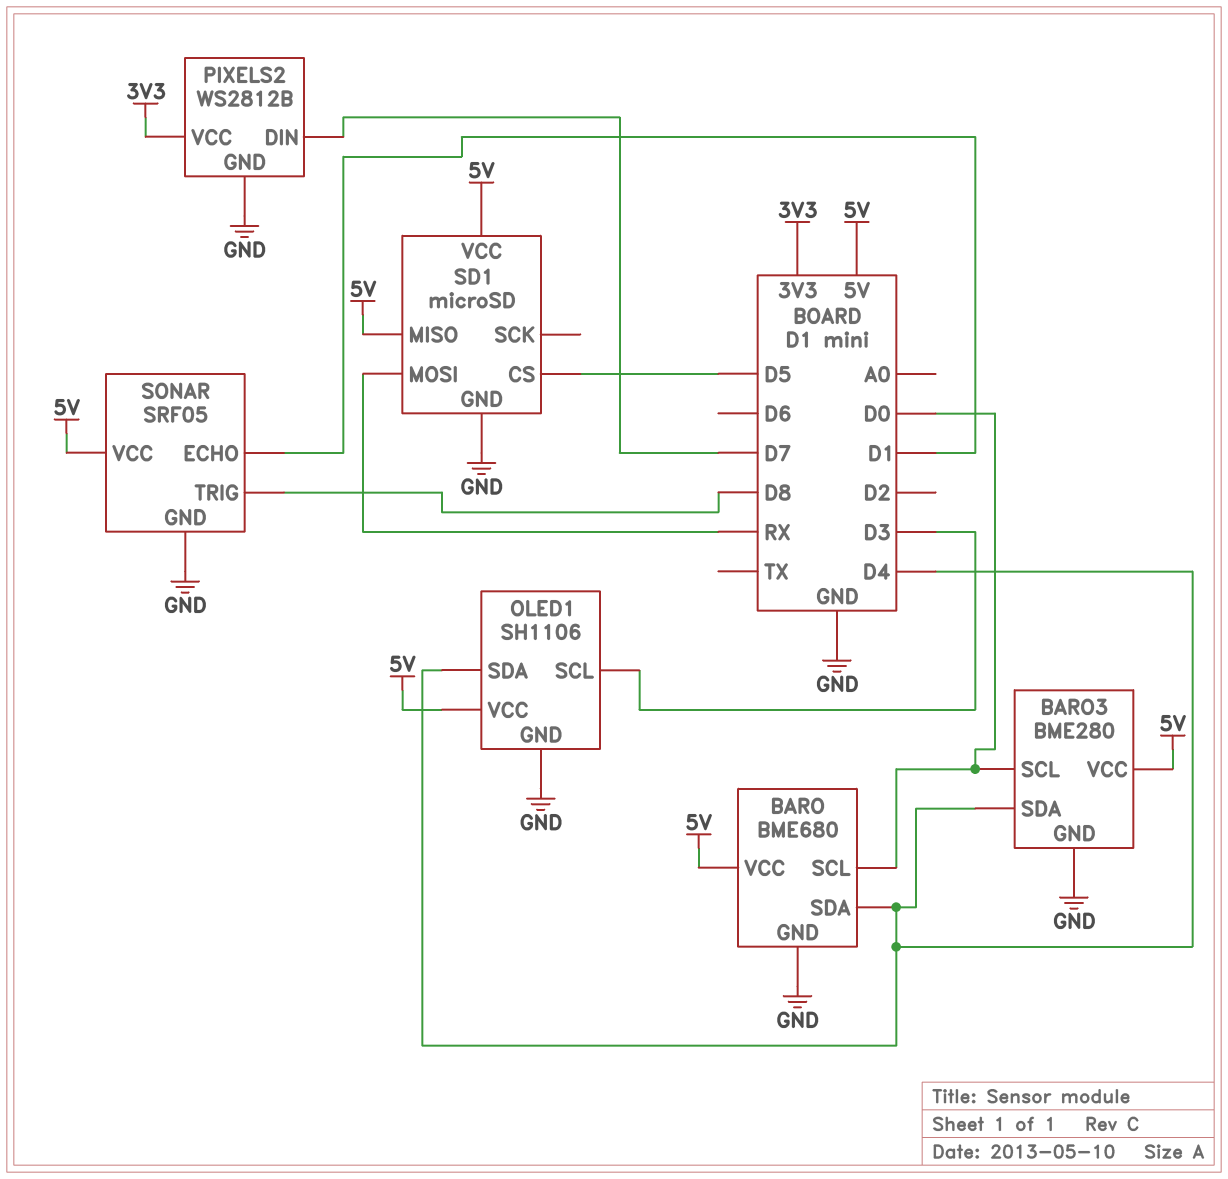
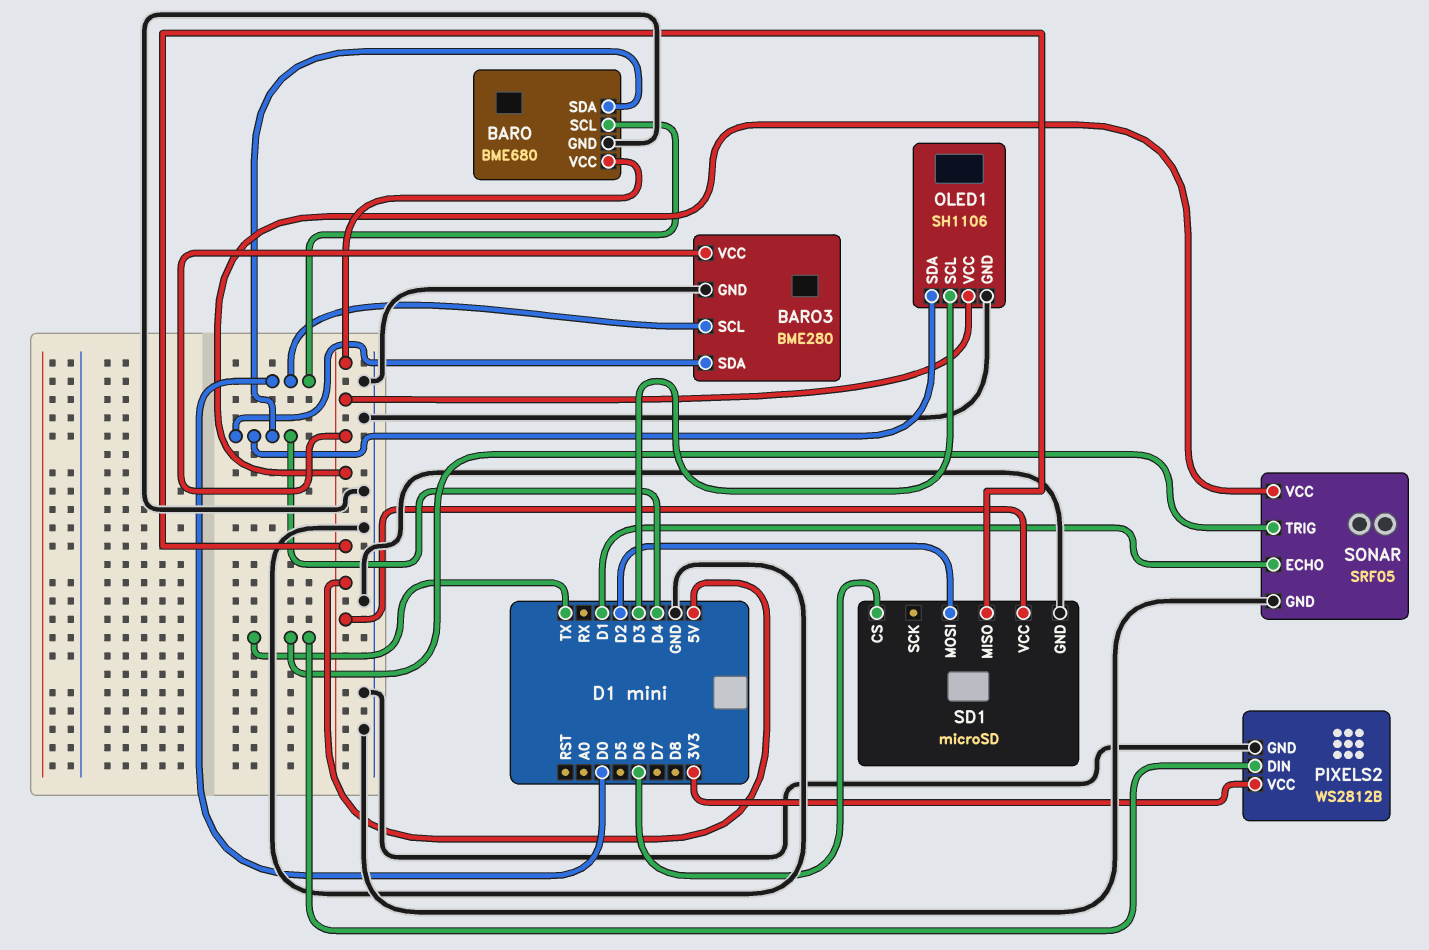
PIXELS2 pin DIN: D7 -> TX
SD1 pin CS: D5 -> D6
SD1 pin MOSI: RX -> D2
SONAR pin TRIG: D8 -> TX

